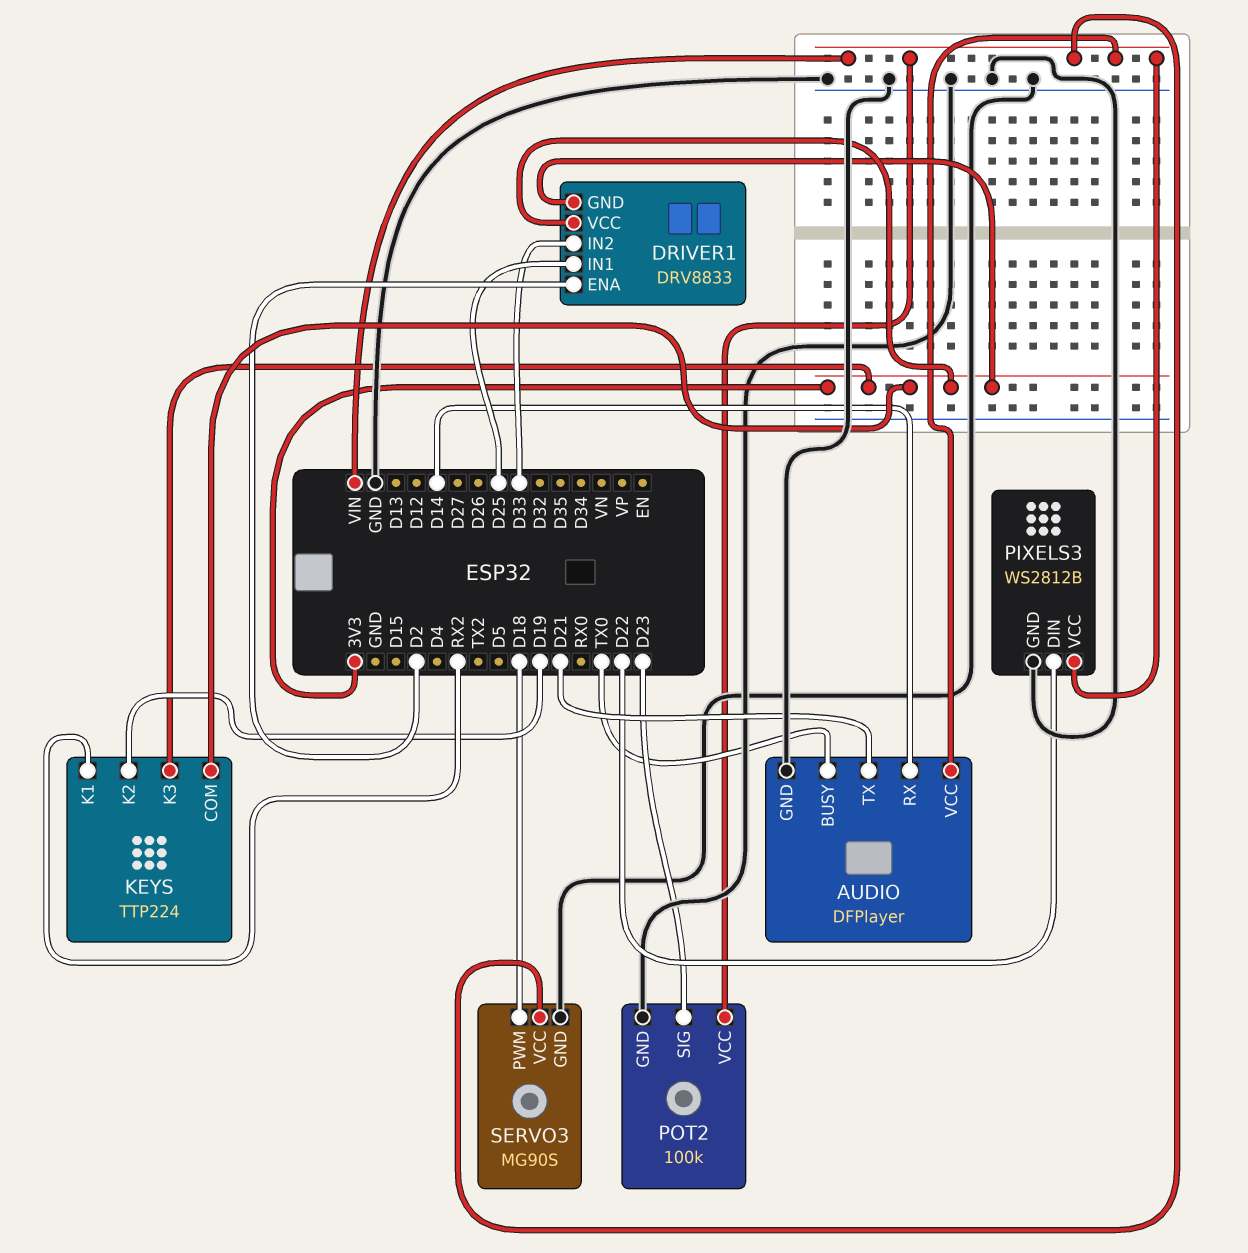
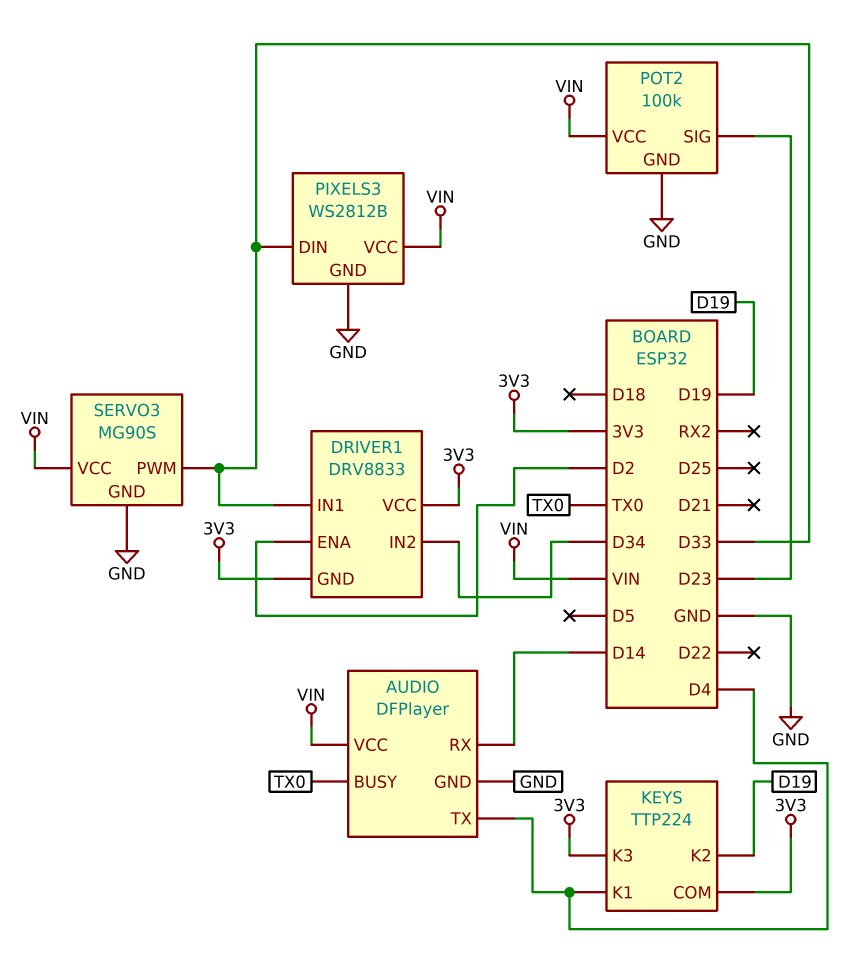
AUDIO pin TX: D21 -> D4
DRIVER1 pin IN1: D25 -> D33
DRIVER1 pin IN2: D33 -> D34
KEYS pin K1: RX2 -> D4
PIXELS3 pin DIN: D22 -> D33
SERVO3 pin PWM: D18 -> D33

